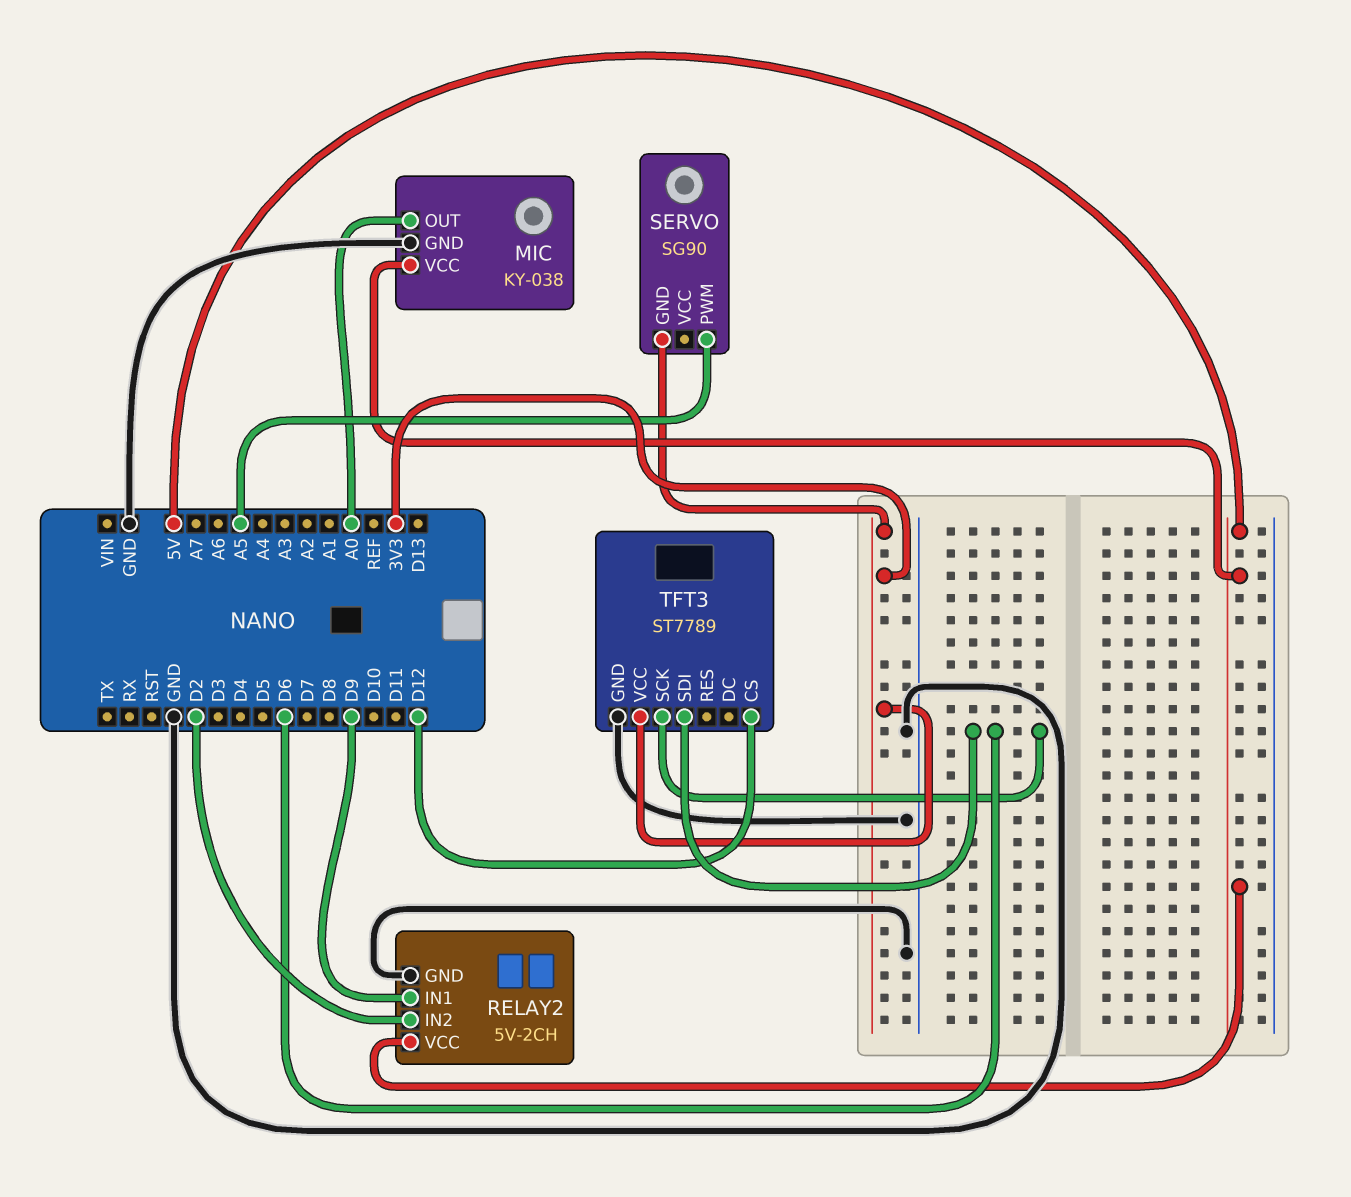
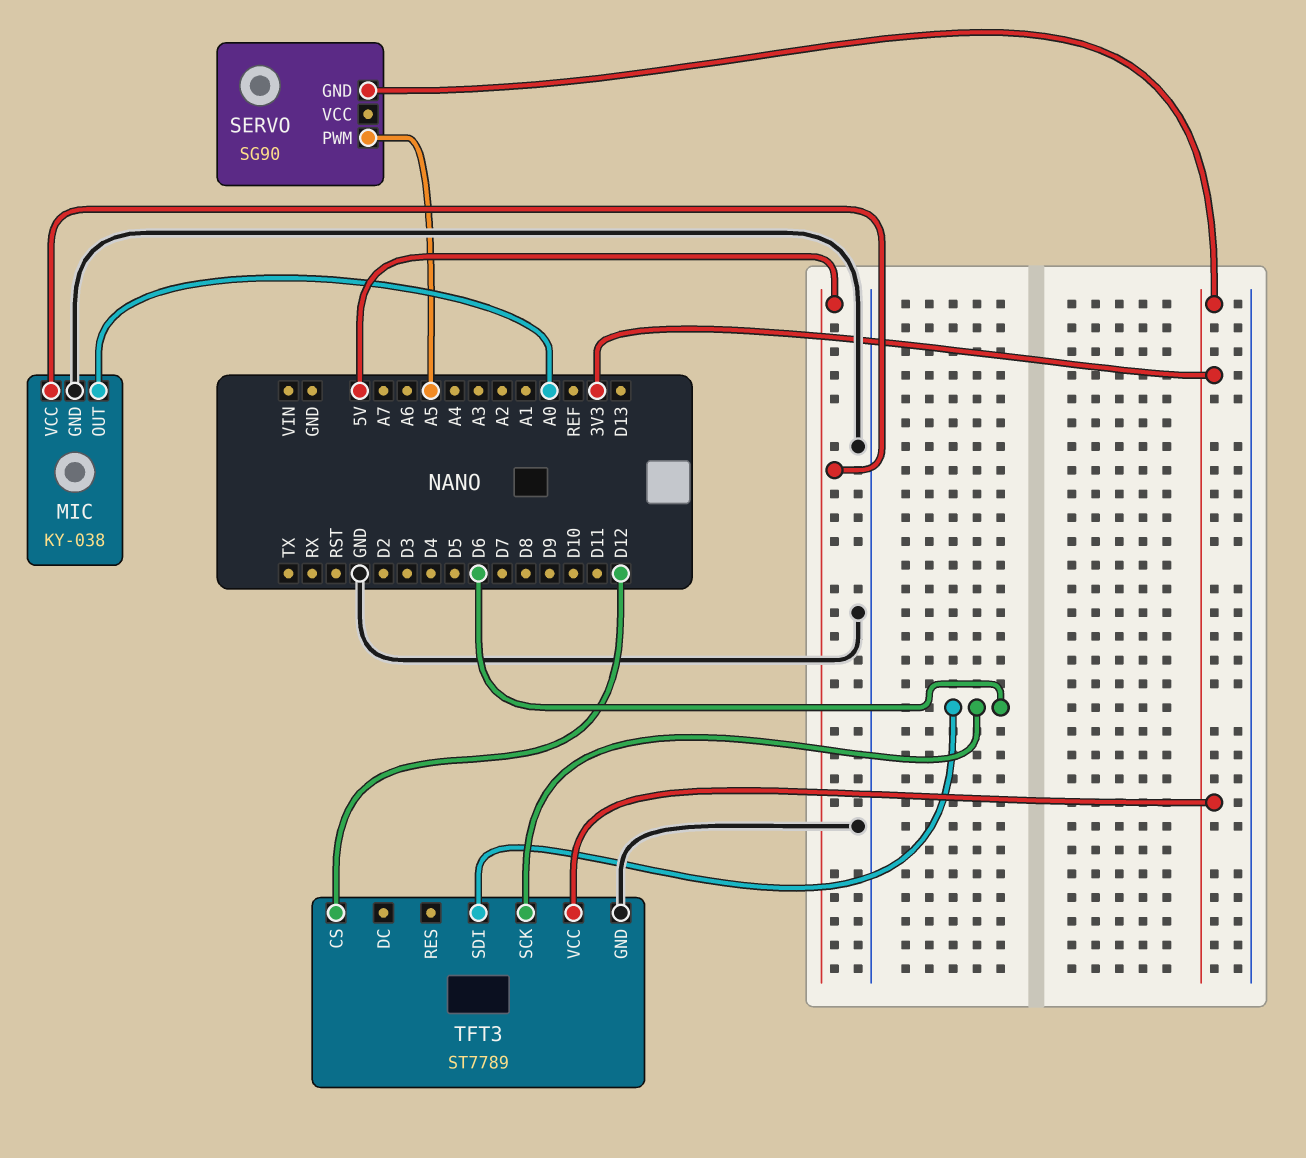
RELAY2: 5V-2CH -> none
RELAY2 pin GND: GND -> none
RELAY2 pin IN1: D9 -> none
RELAY2 pin IN2: D2 -> none
RELAY2 pin VCC: 5V -> none

